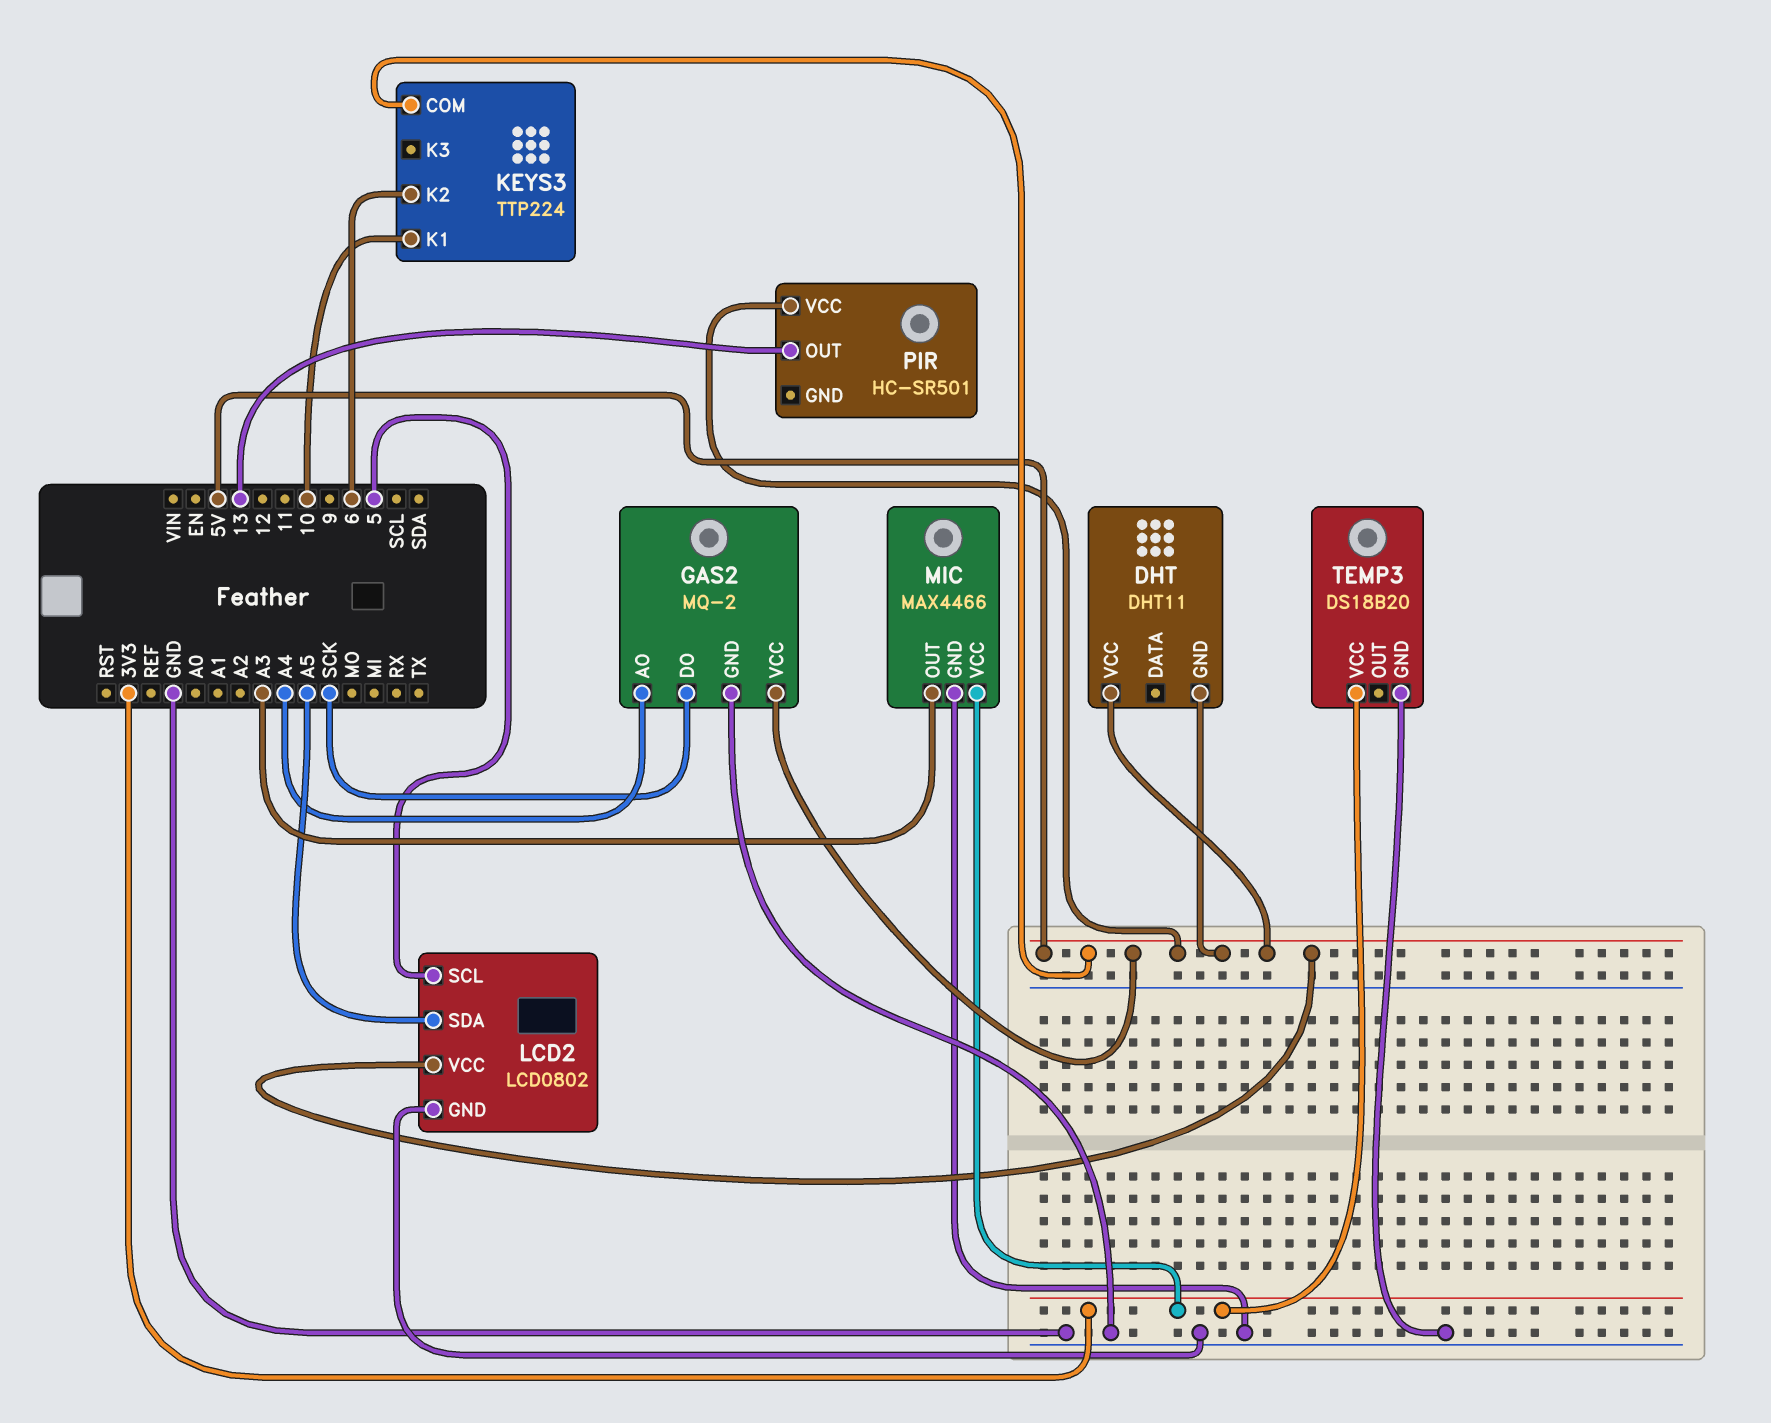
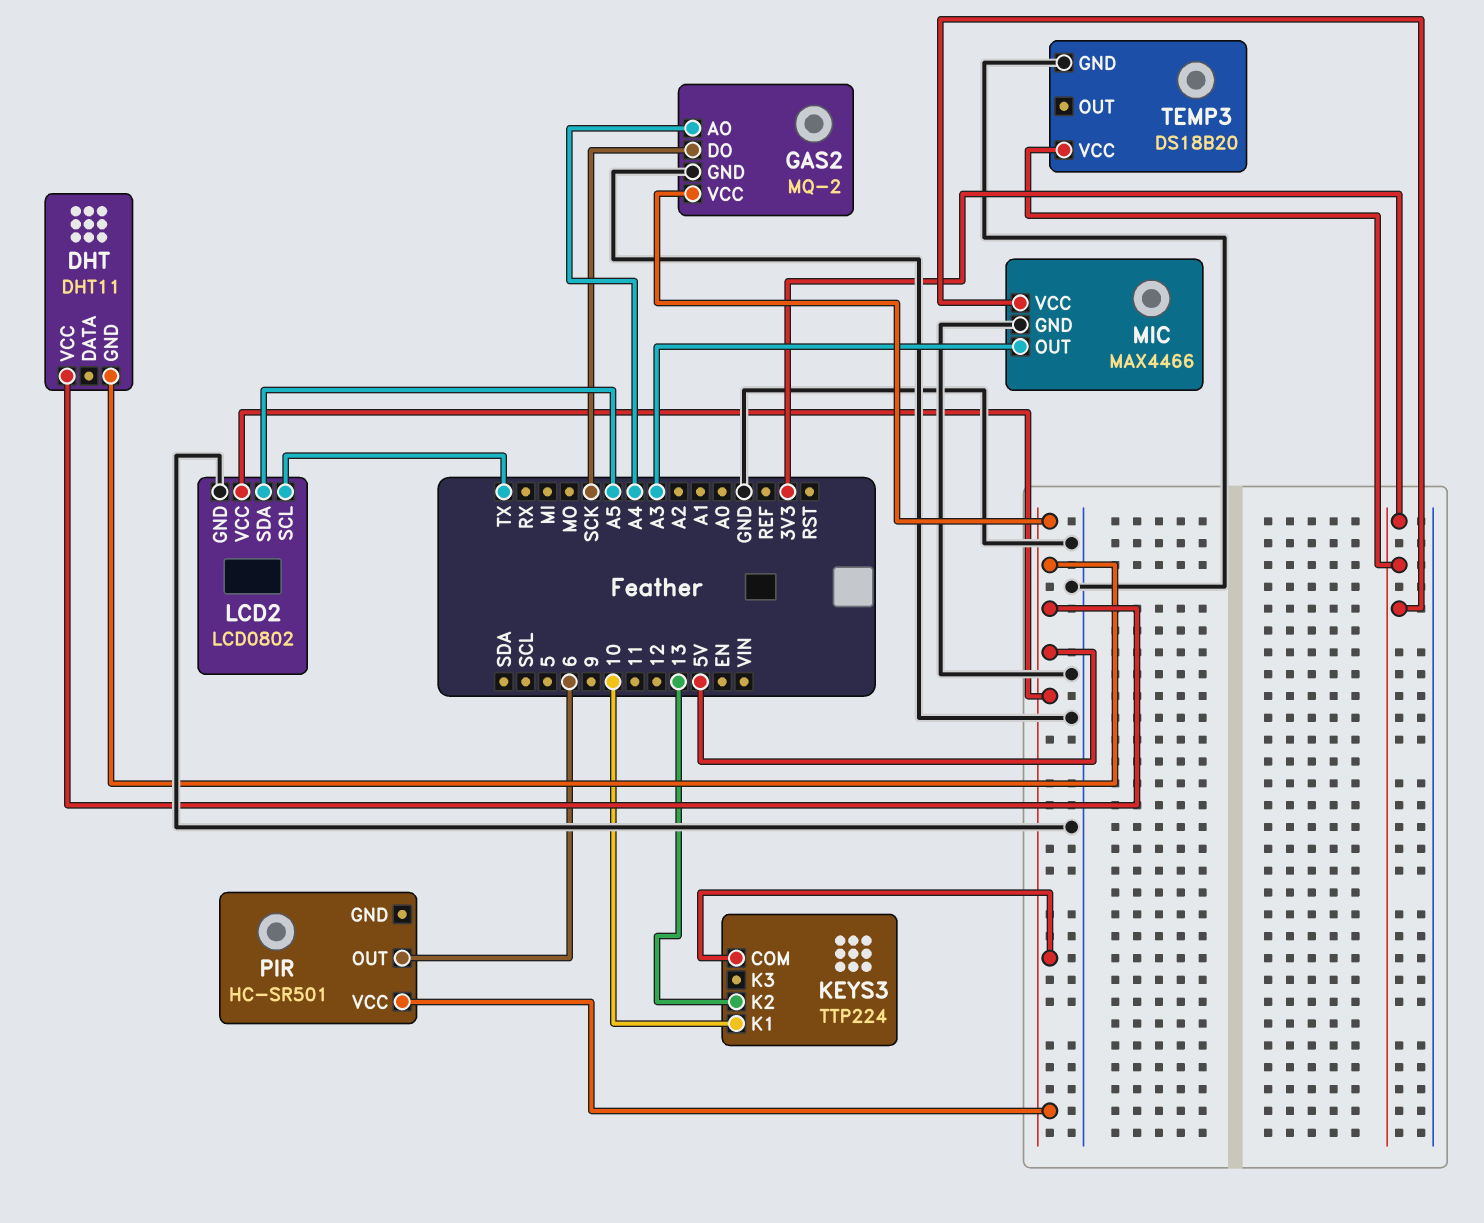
KEYS3 pin K2: 6 -> 13
LCD2 pin SCL: 5 -> TX
PIR pin OUT: 13 -> 6

